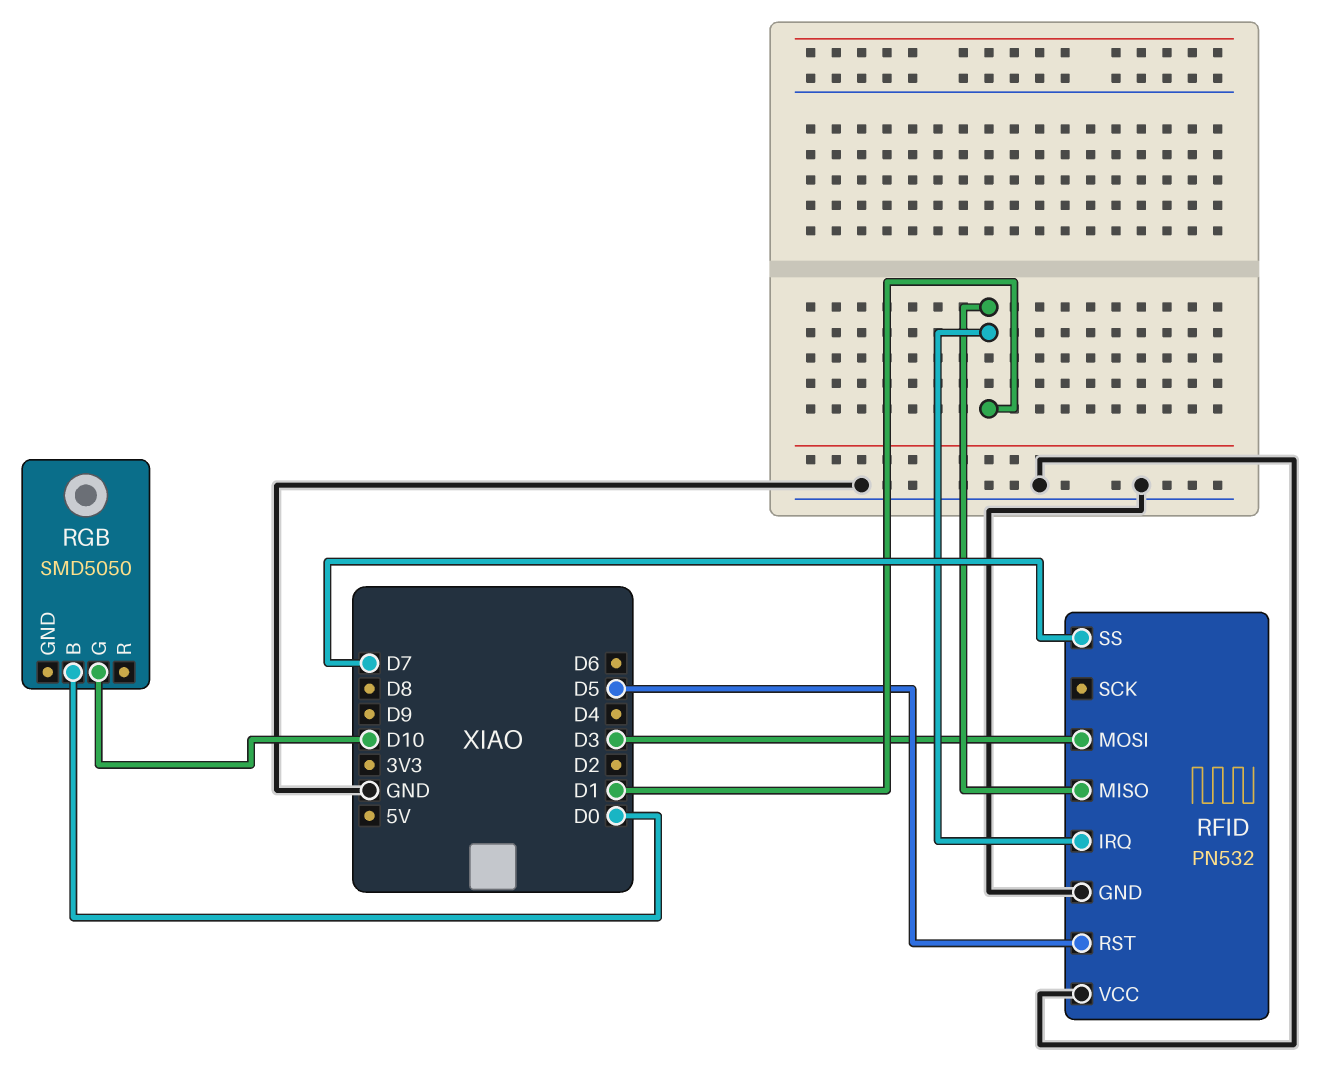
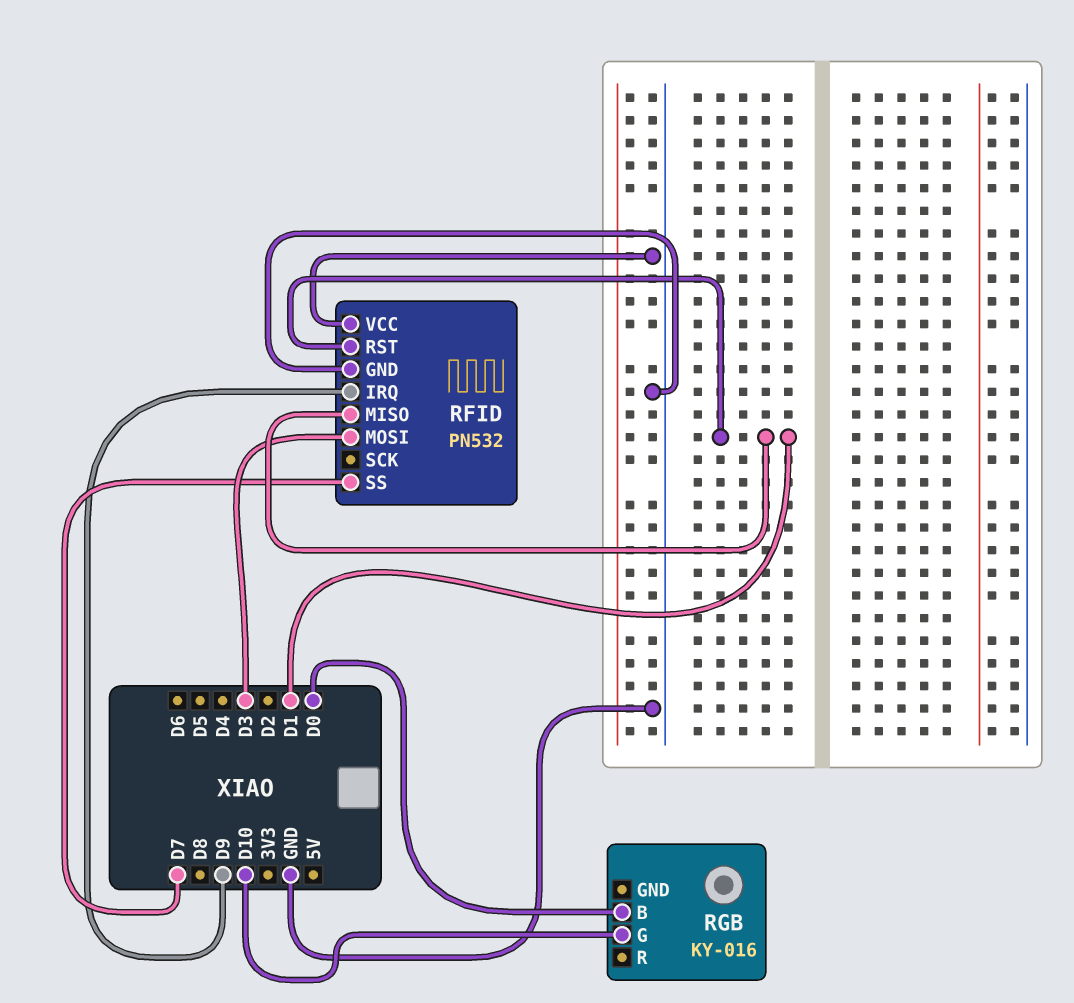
RFID pin IRQ: D1 -> D9
RFID pin RST: D5 -> D1
RGB: SMD5050 -> KY-016

